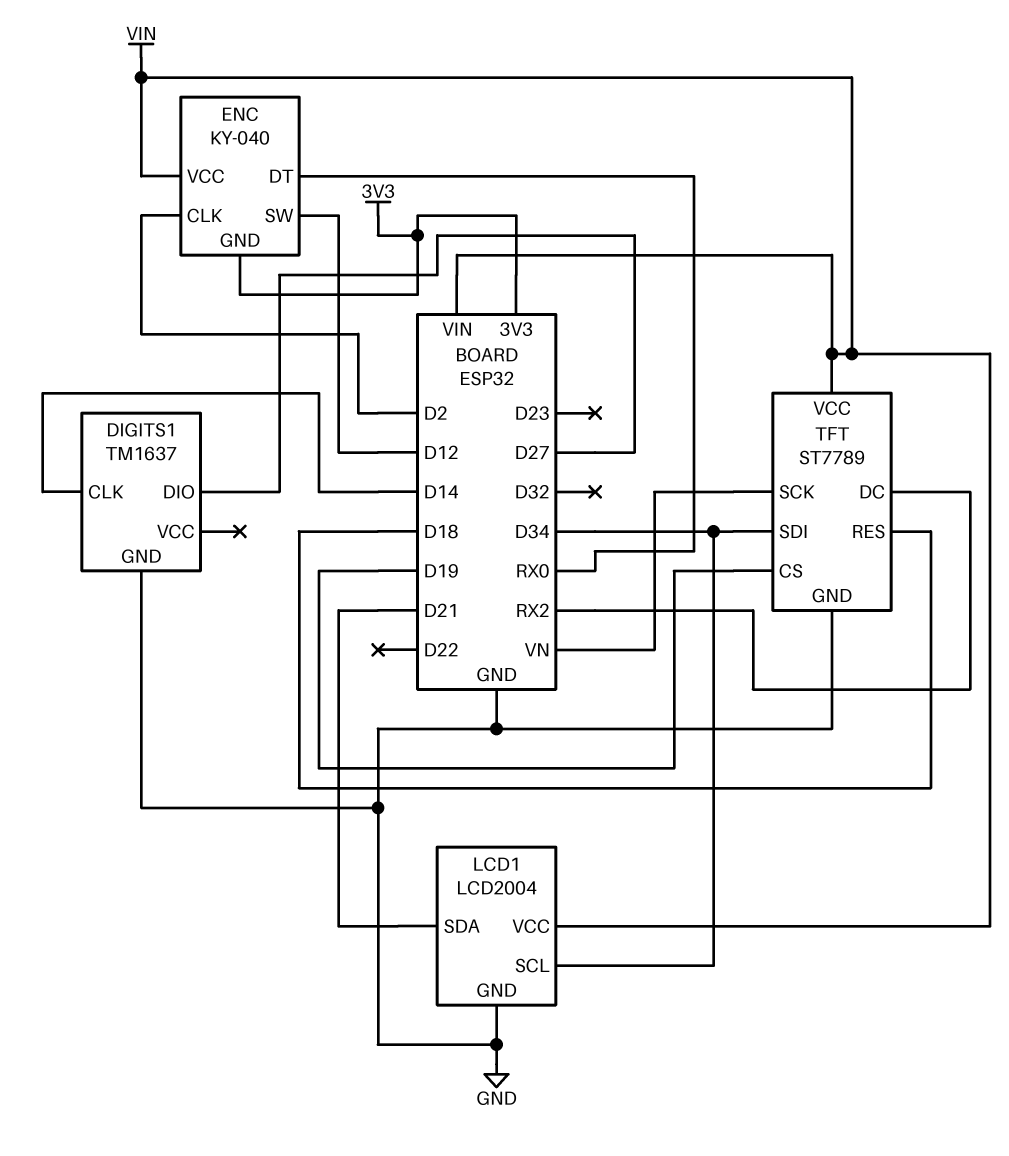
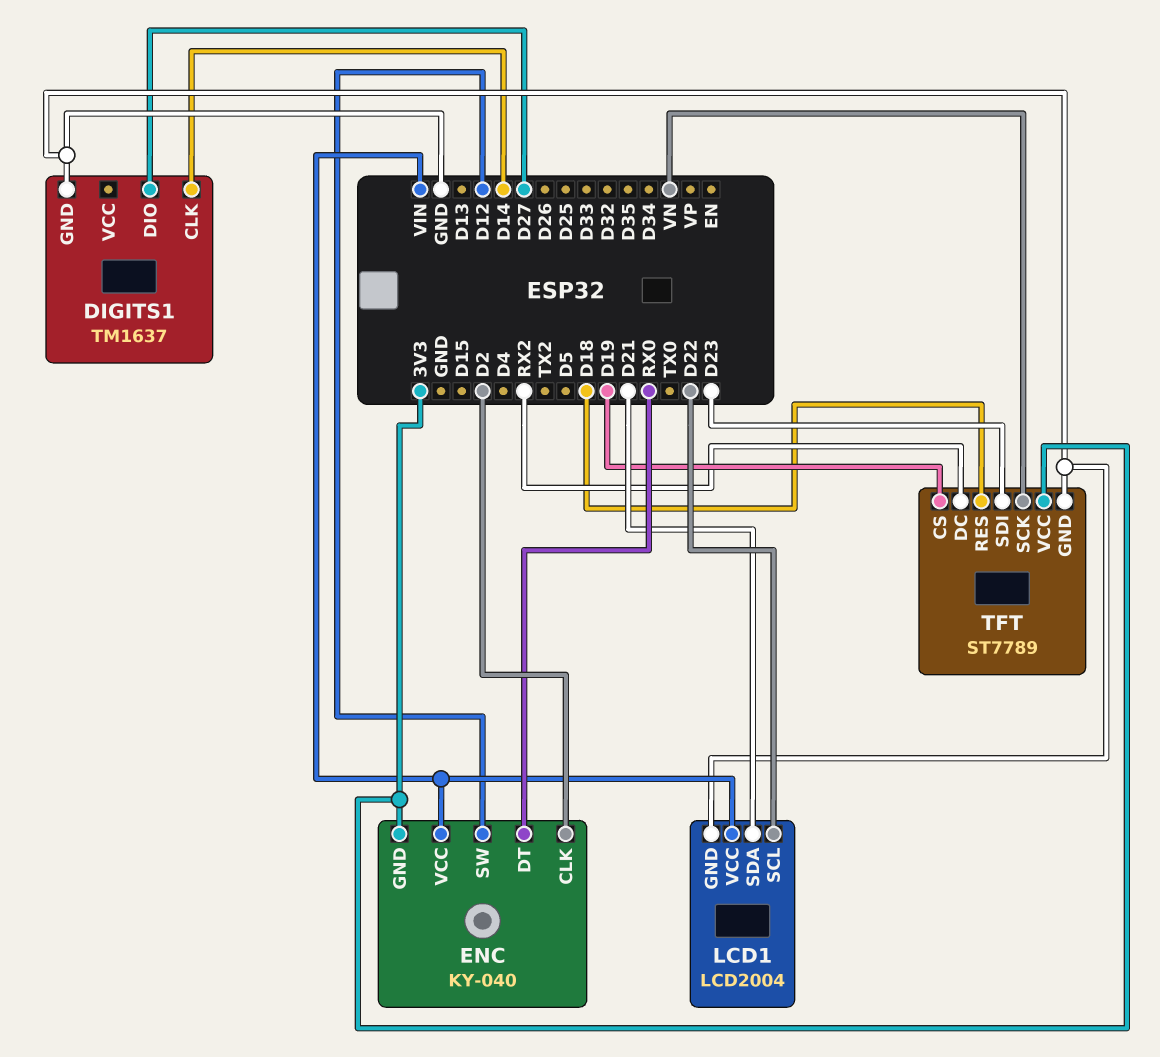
LCD1 pin SCL: D34 -> D22
TFT pin SDI: D34 -> D23
TFT pin VCC: VIN -> 3V3

